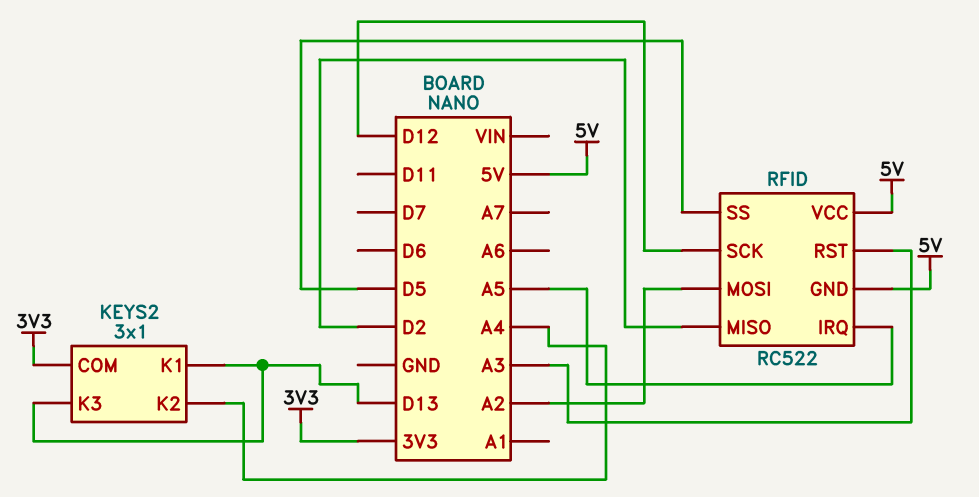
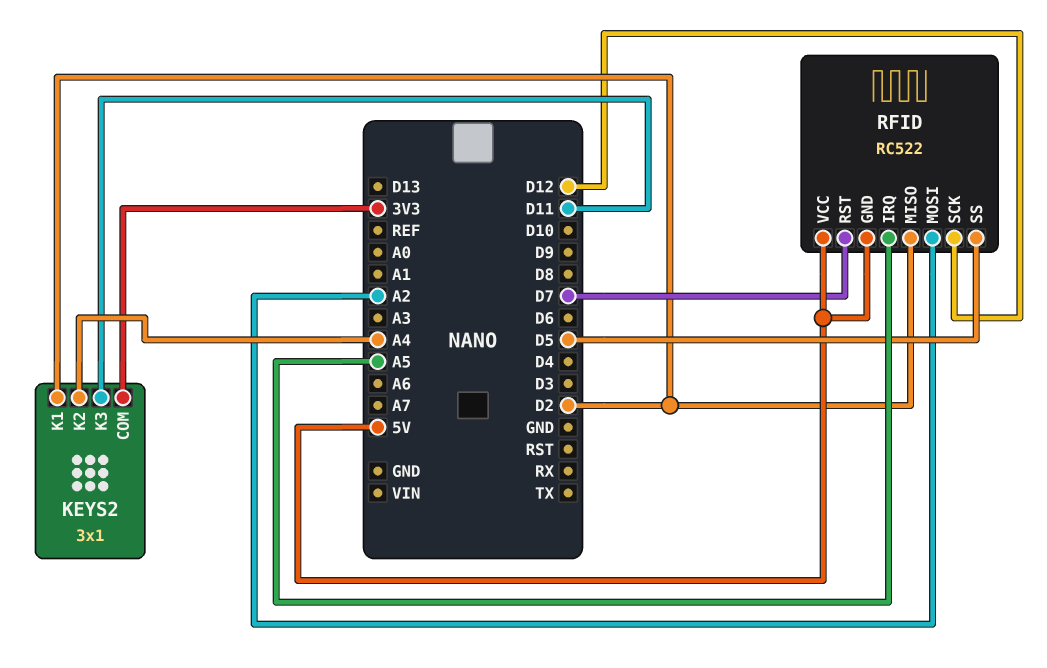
KEYS2 pin K1: D13 -> D2
KEYS2 pin K3: D13 -> D11
RFID pin RST: A3 -> D7

